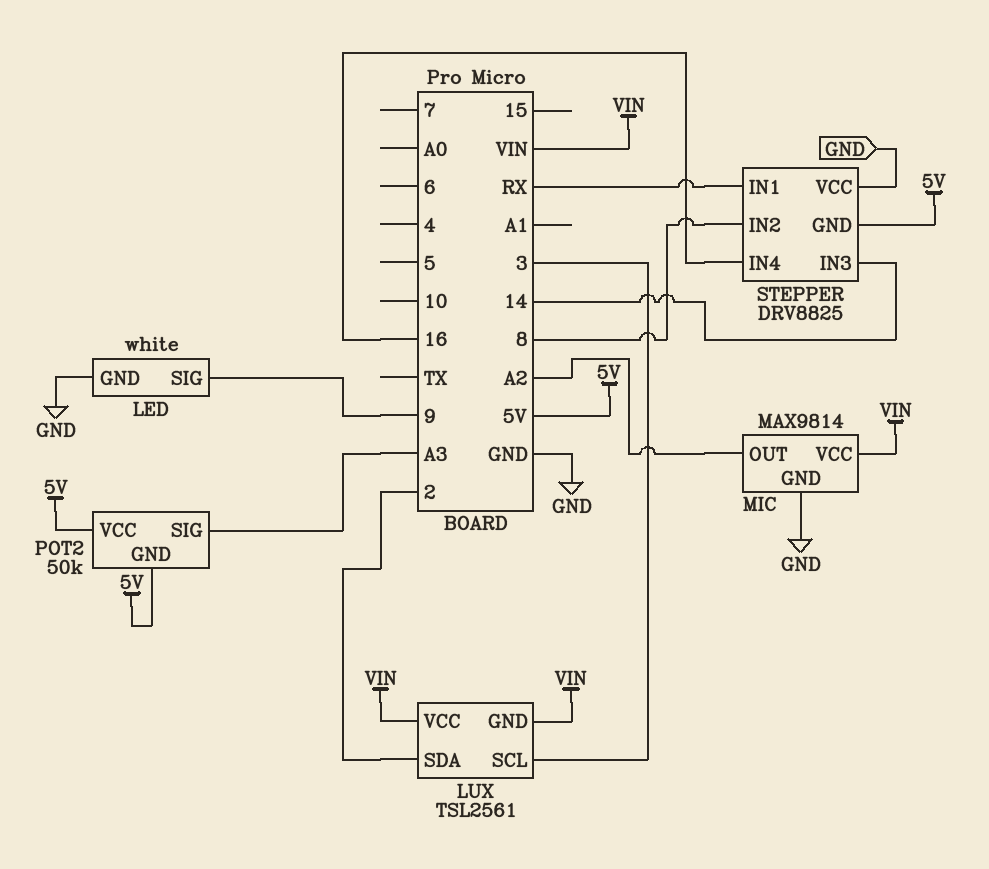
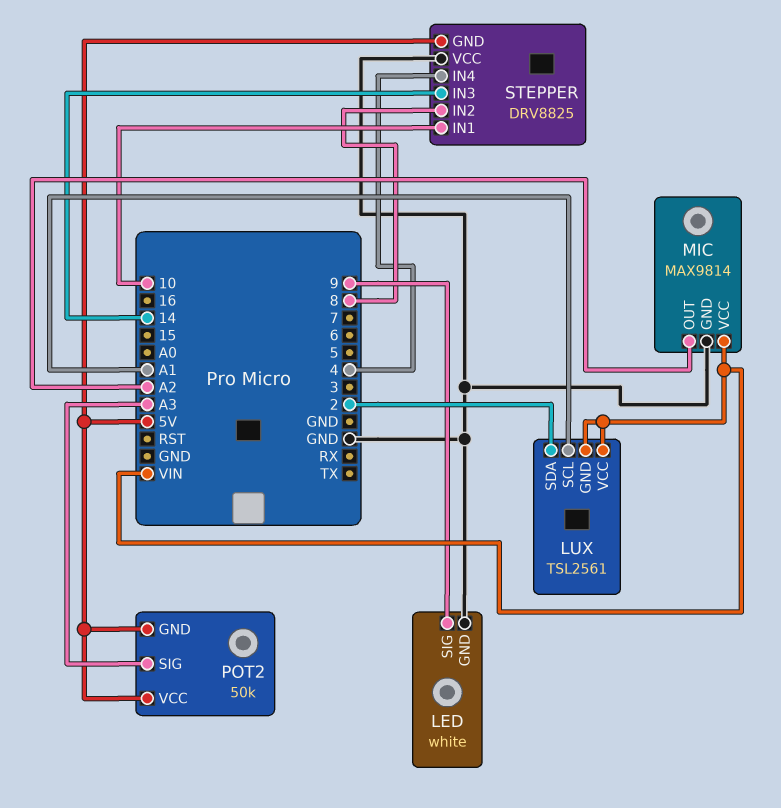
LUX pin SCL: 3 -> A1
STEPPER pin IN1: RX -> 10
STEPPER pin IN4: 16 -> 4

